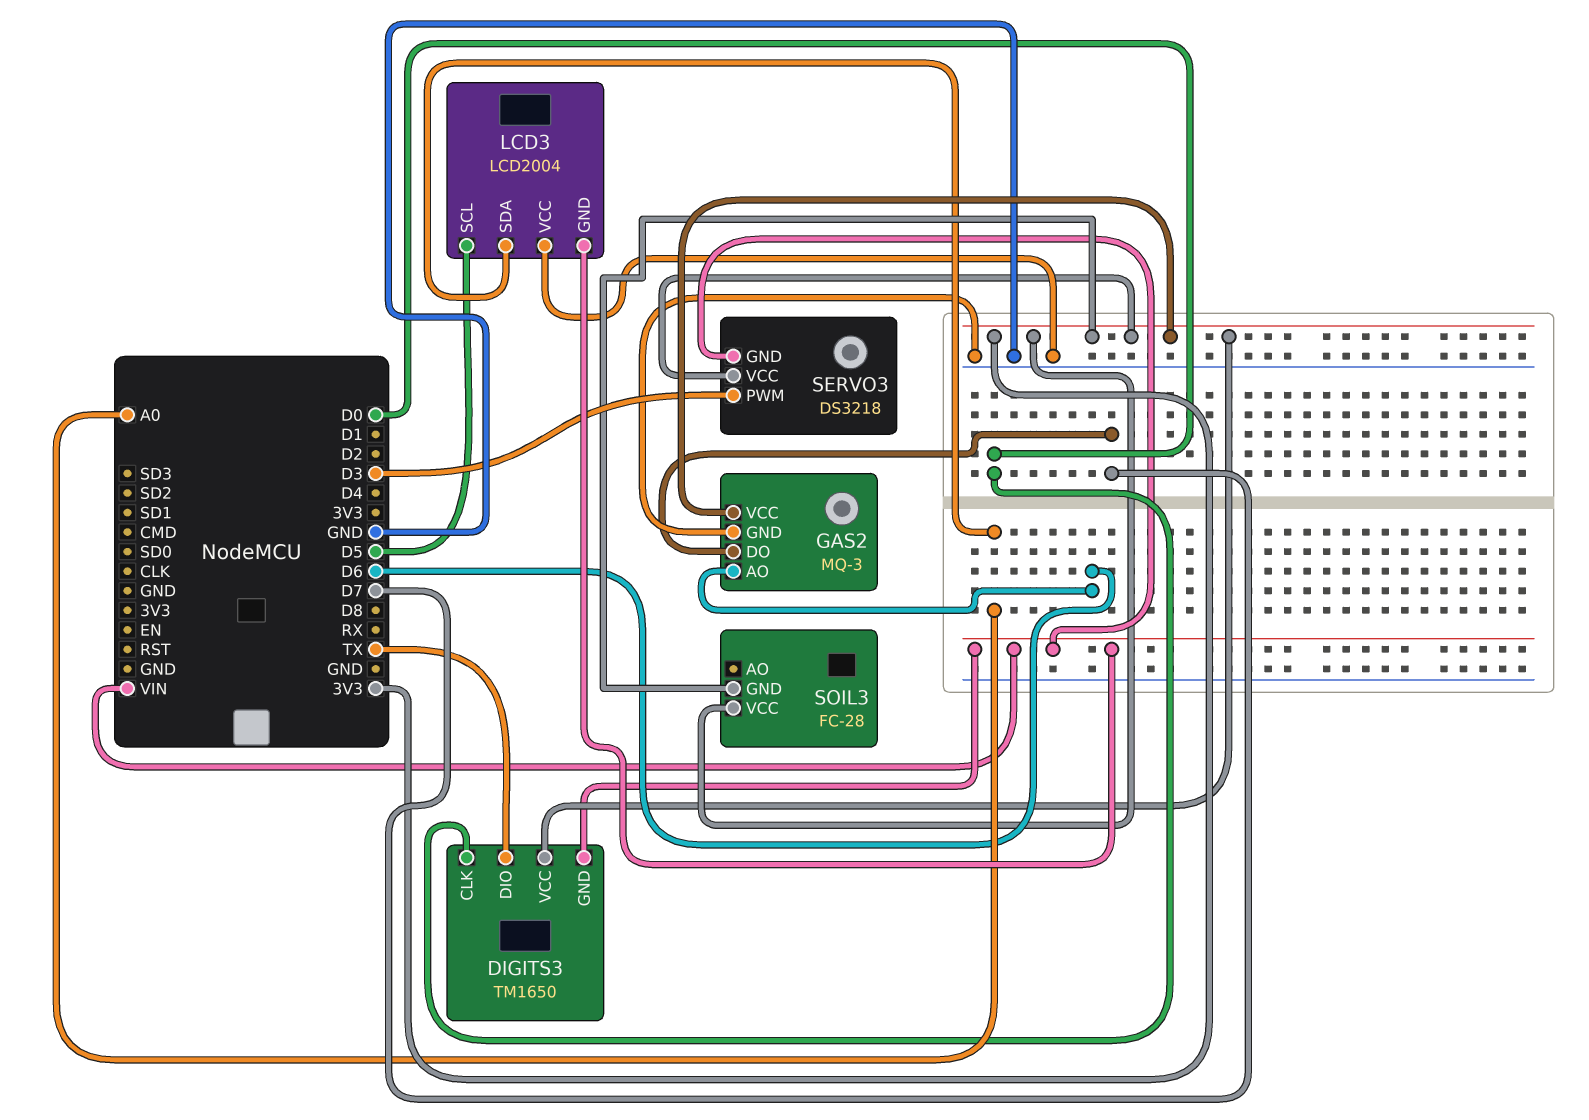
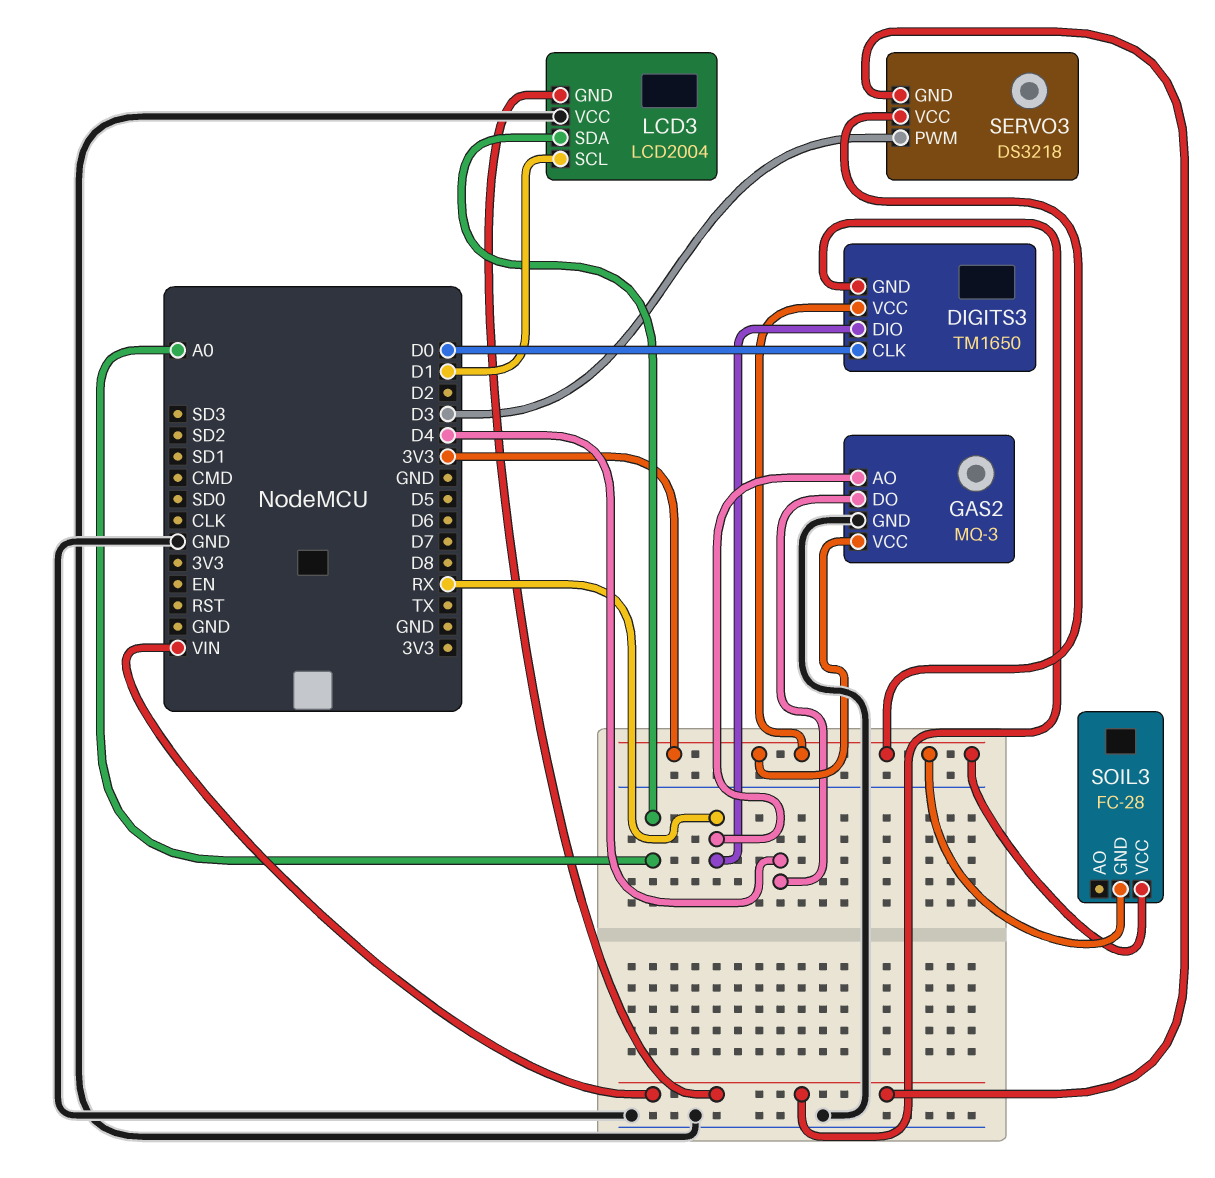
DIGITS3 pin DIO: TX -> RX
GAS2 pin AO: D6 -> RX
GAS2 pin DO: D7 -> D4
LCD3 pin SCL: D5 -> D1

